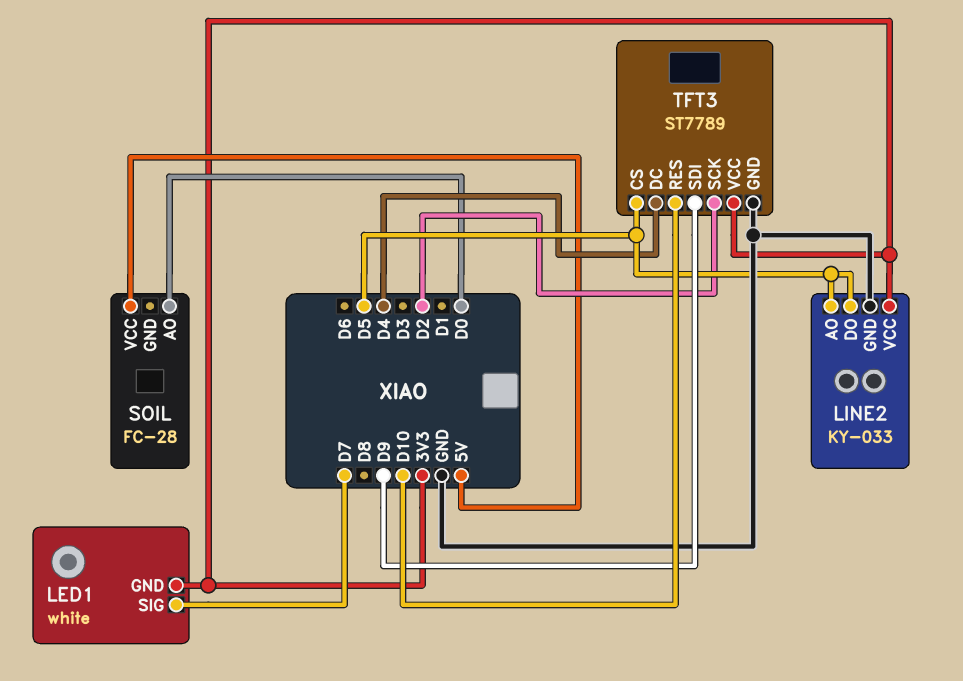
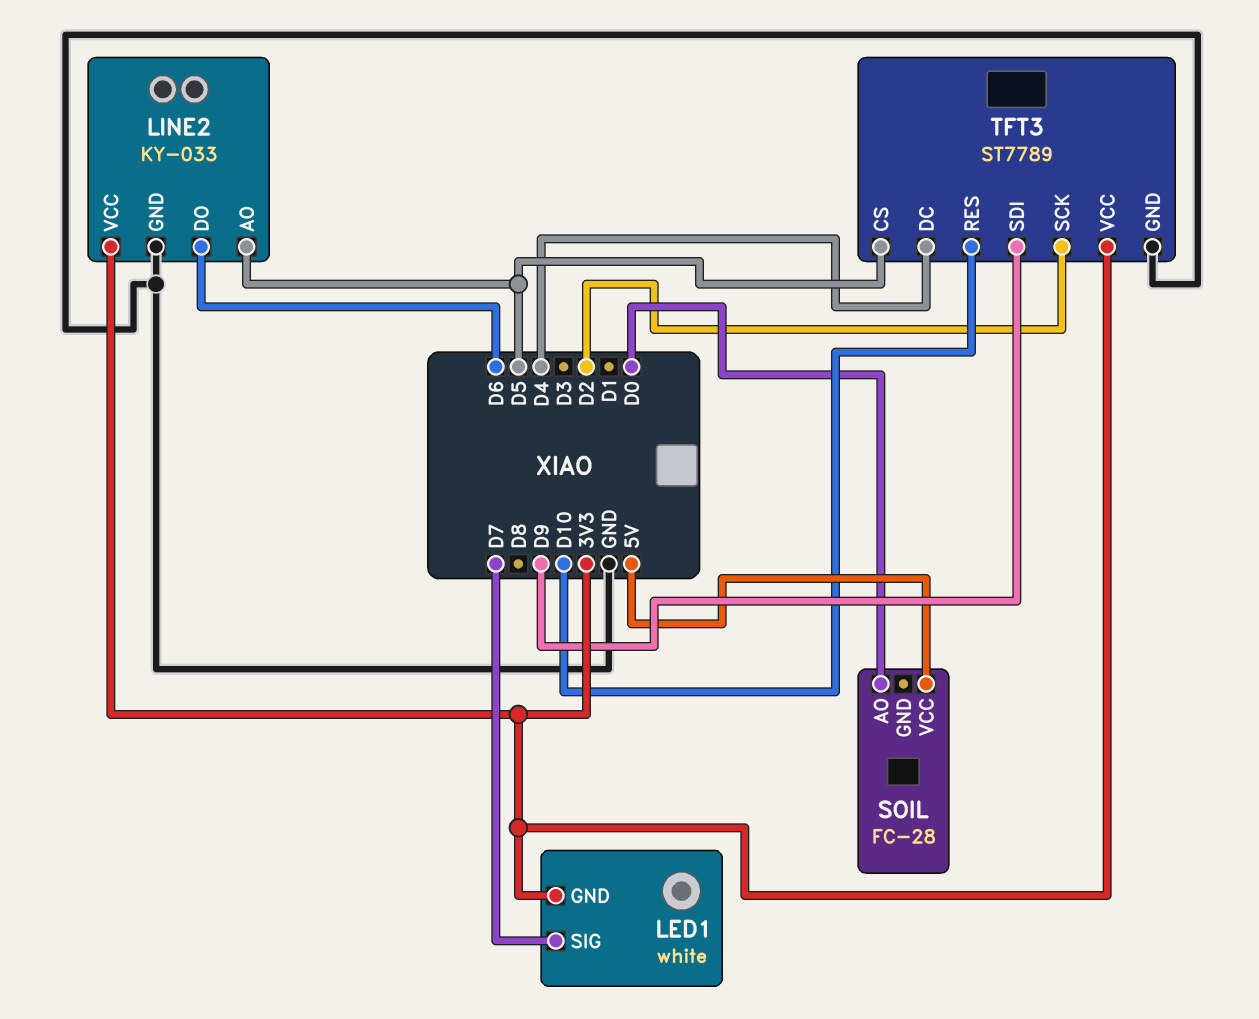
LINE2 pin DO: D5 -> D6

